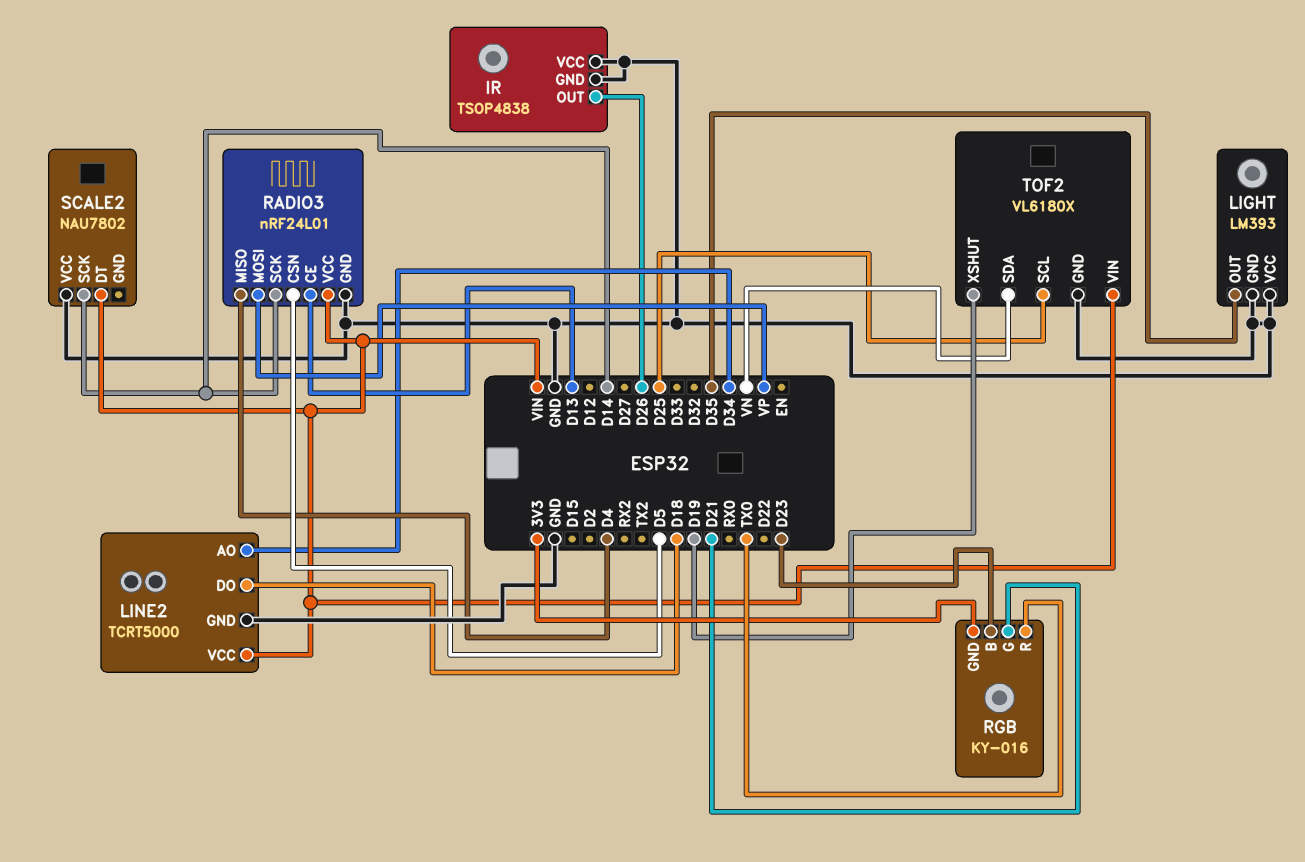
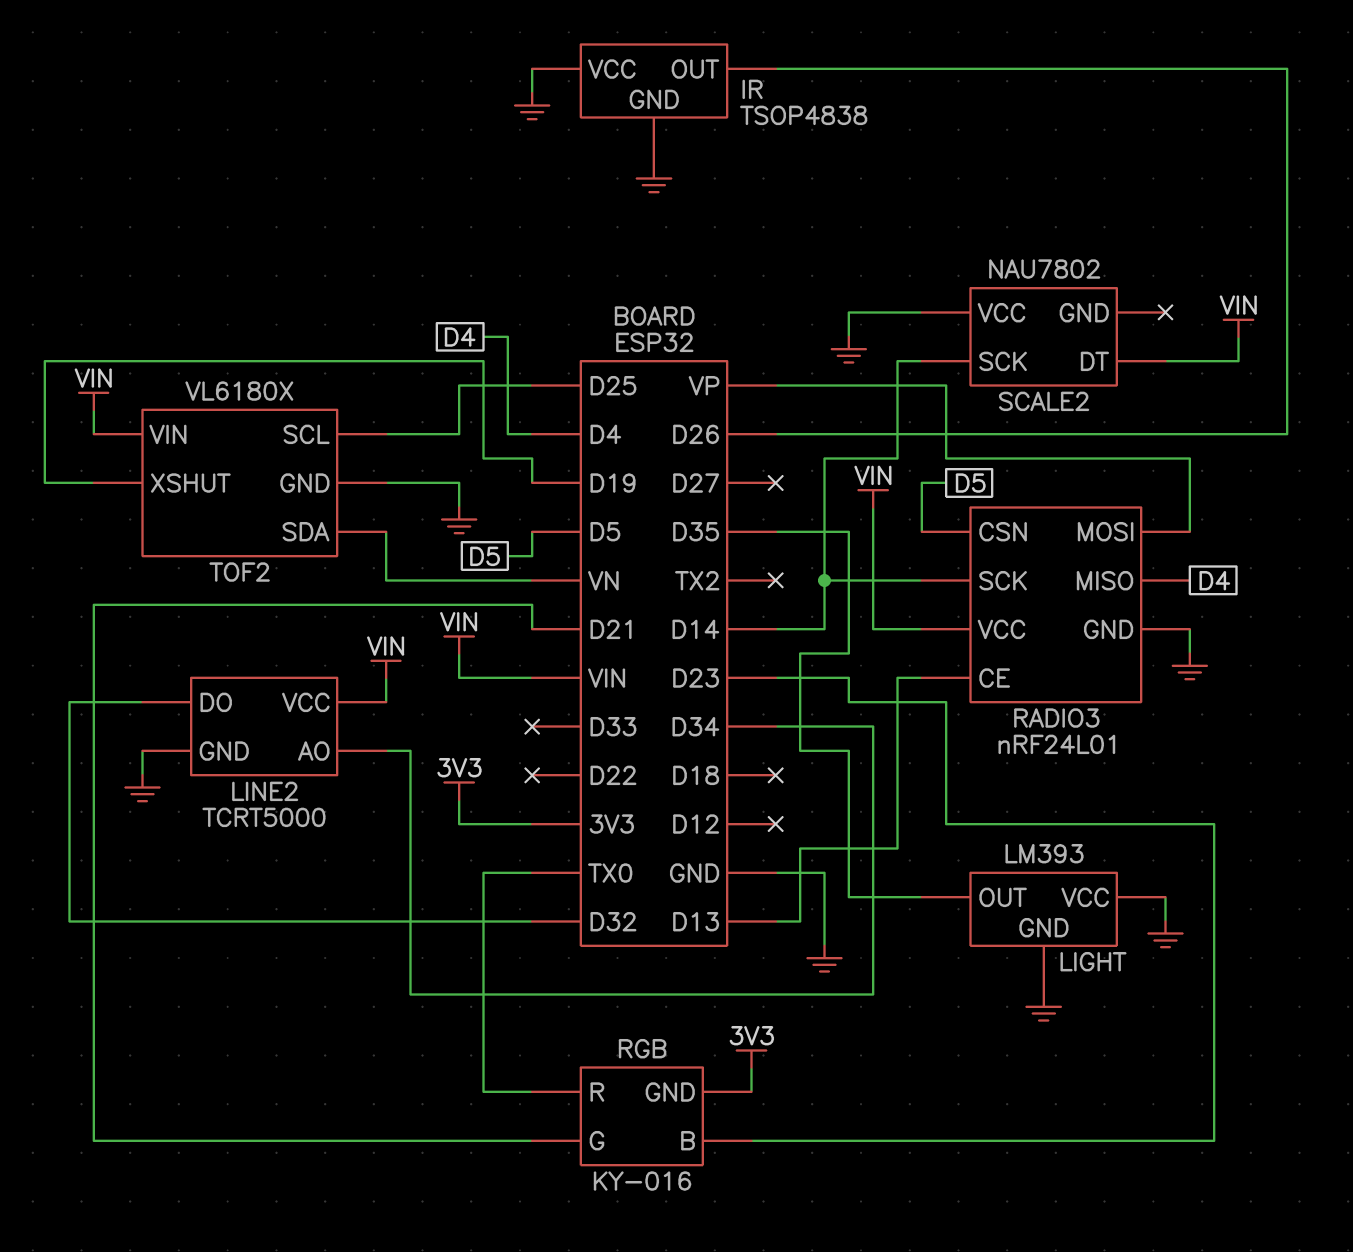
LINE2 pin DO: D18 -> D32

